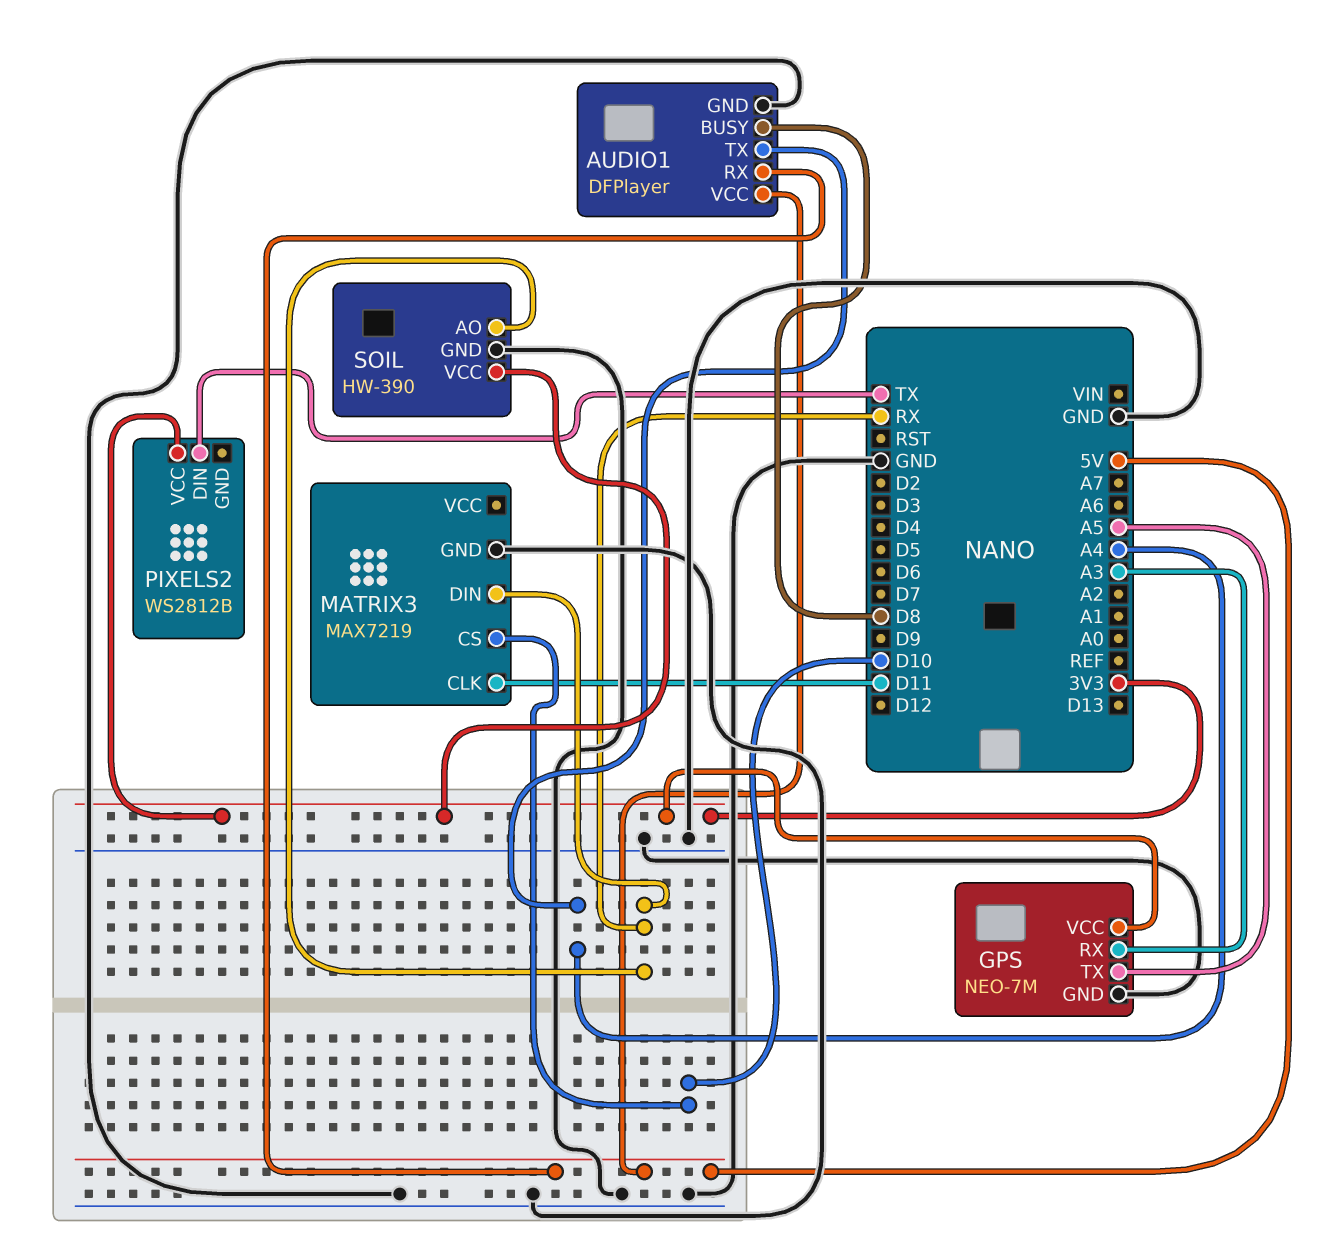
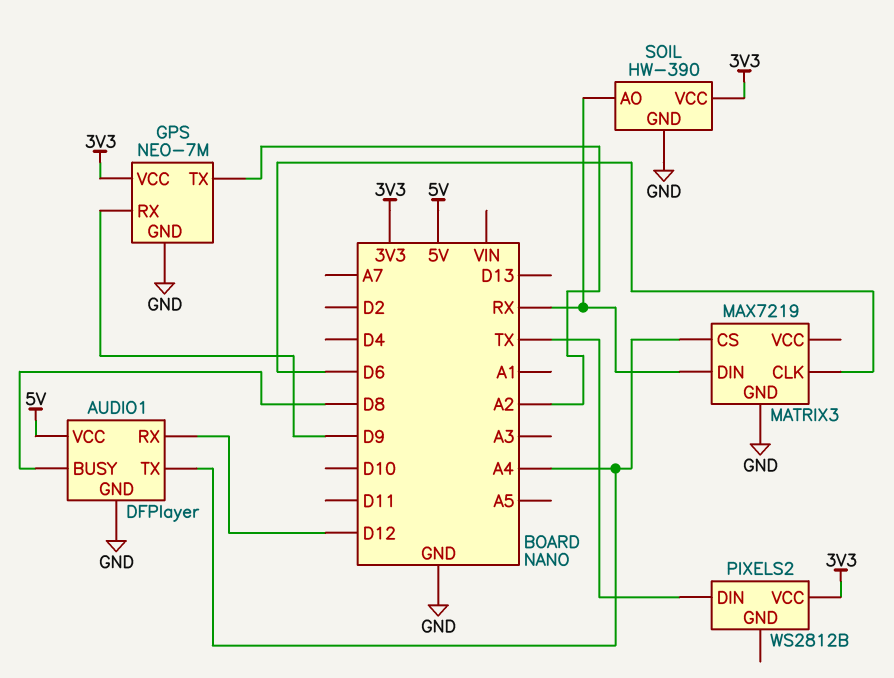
AUDIO1 pin RX: 5V -> D12
GPS pin RX: A3 -> D9
GPS pin TX: A5 -> A2
MATRIX3 pin CLK: D11 -> D6
MATRIX3 pin CS: D10 -> A4

